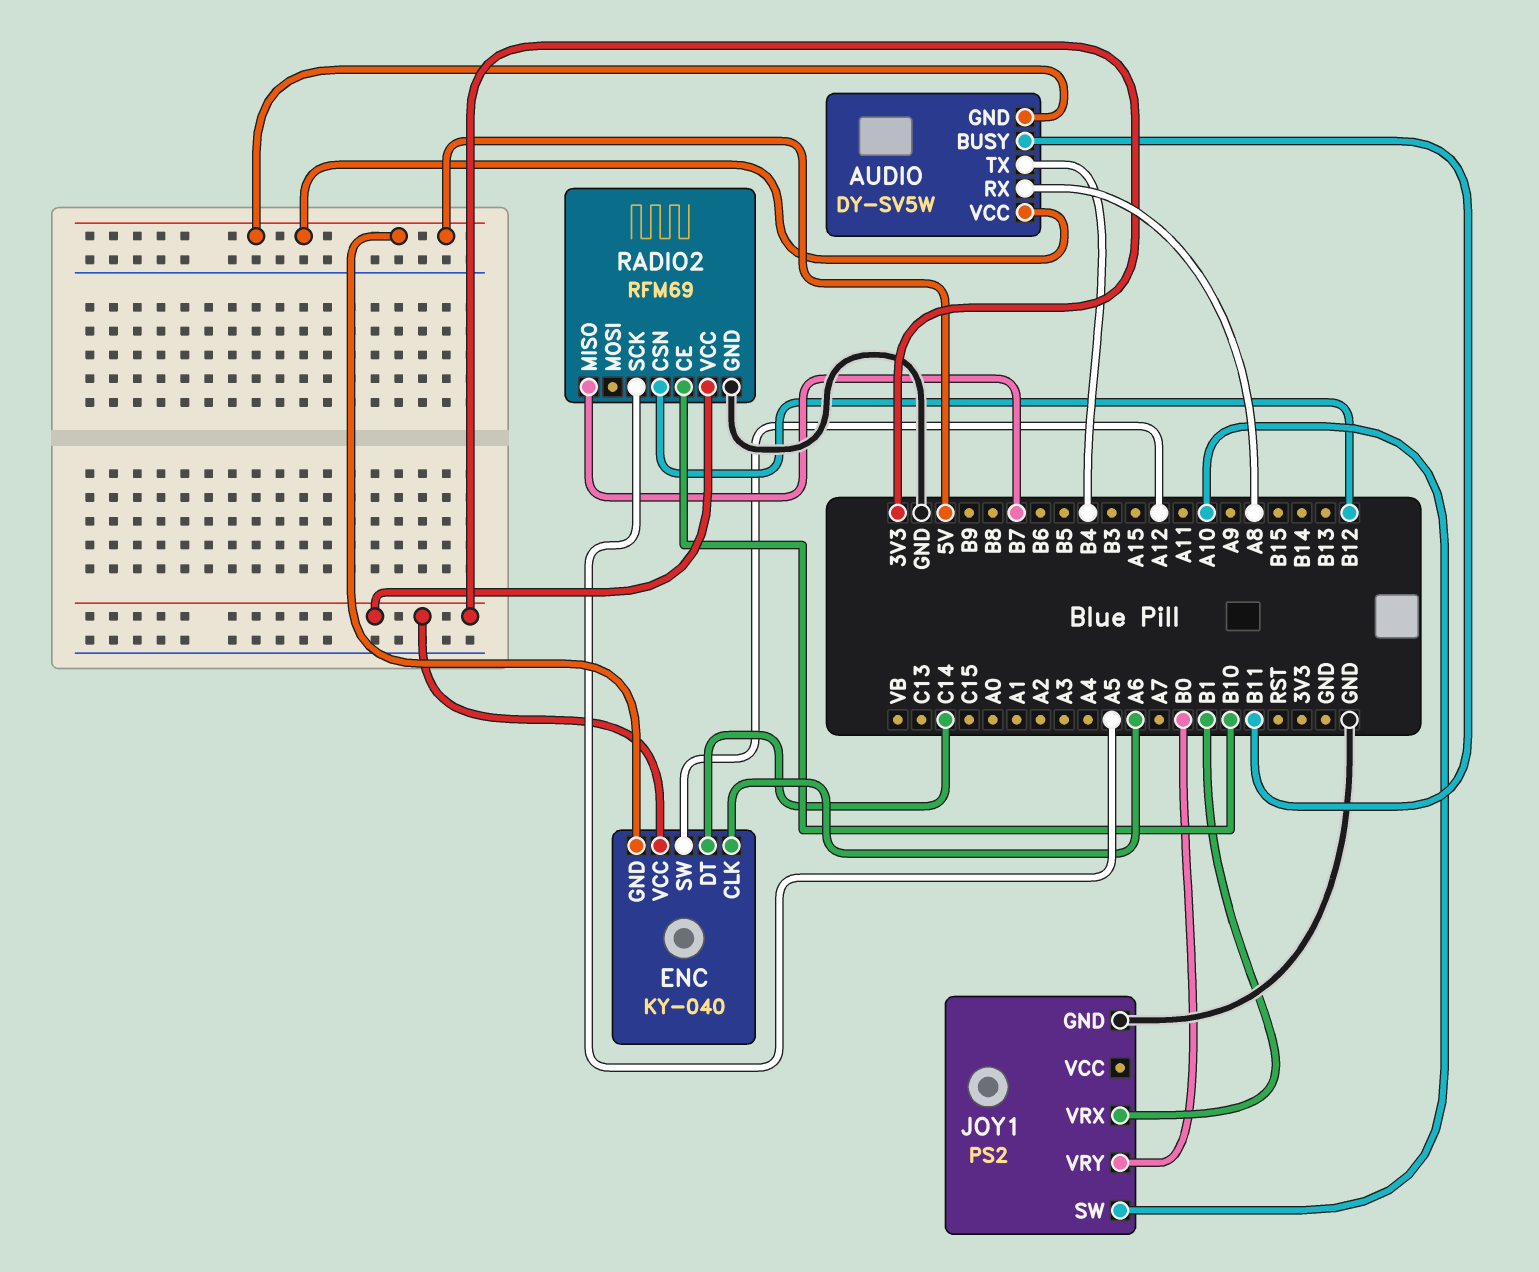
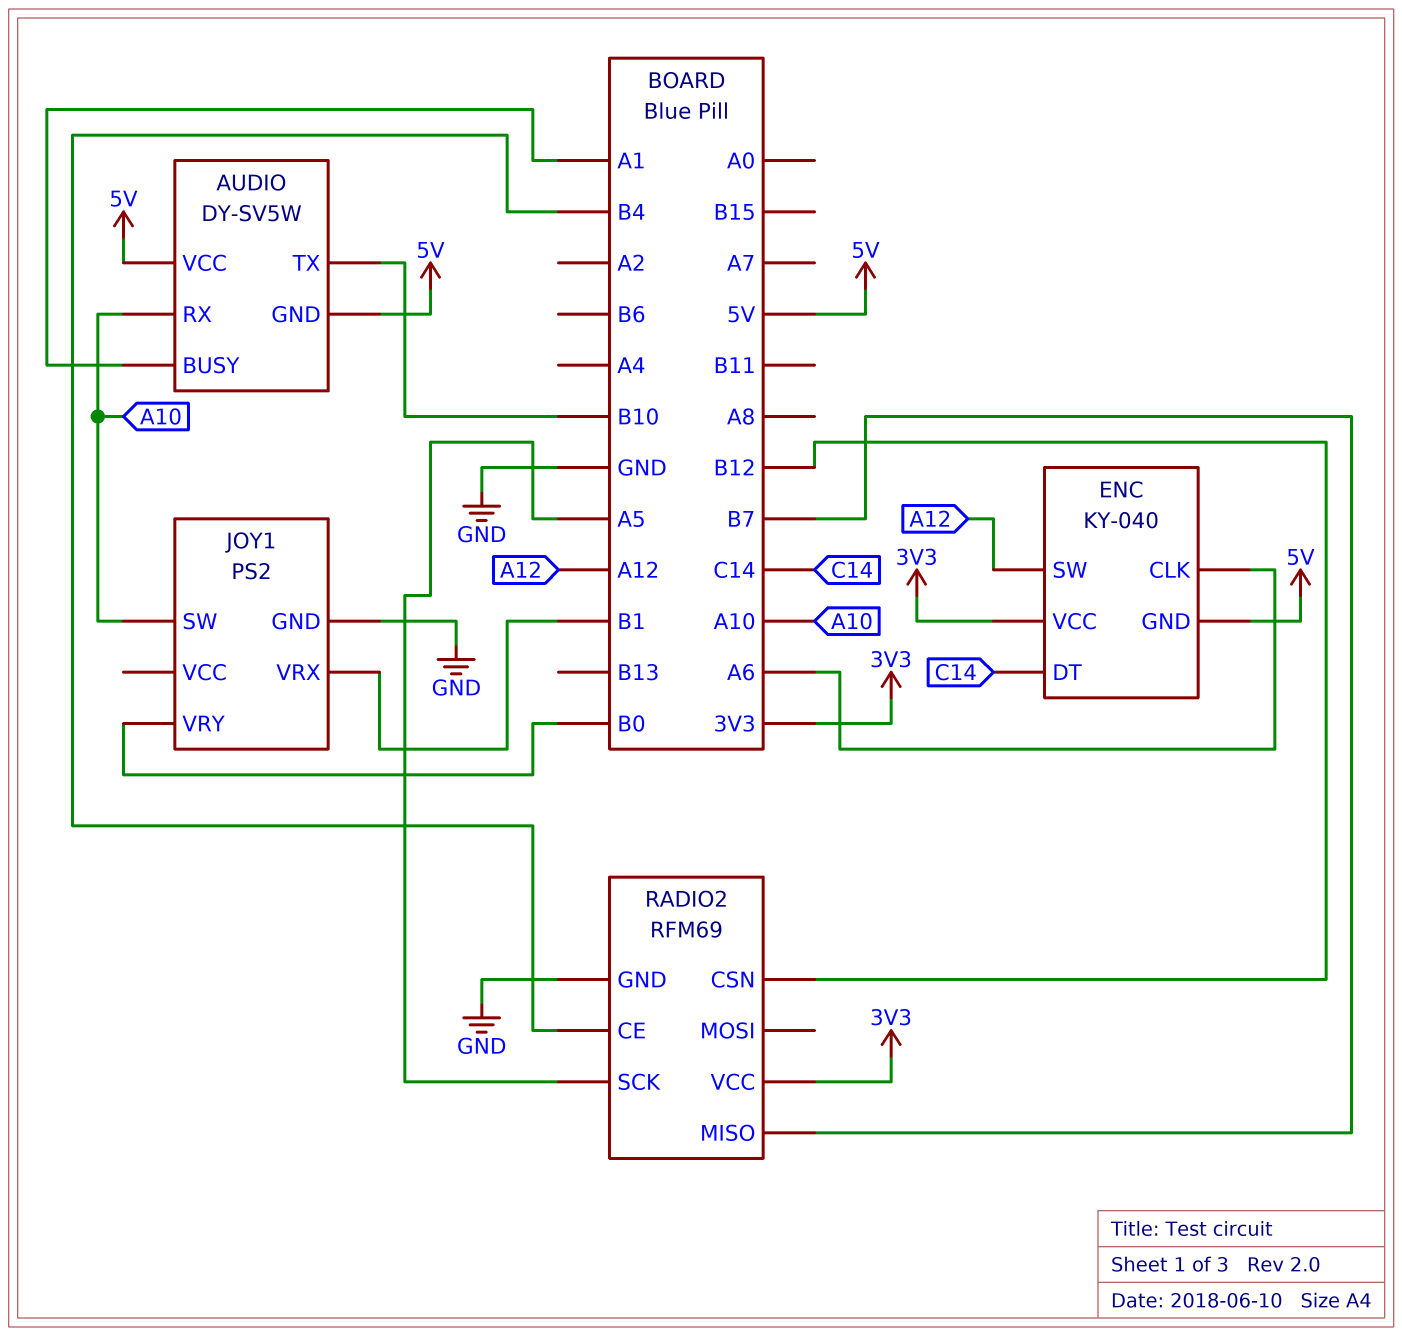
AUDIO pin BUSY: B11 -> A1
AUDIO pin RX: A8 -> A10
AUDIO pin TX: B4 -> B10
RADIO2 pin CE: B10 -> B4

